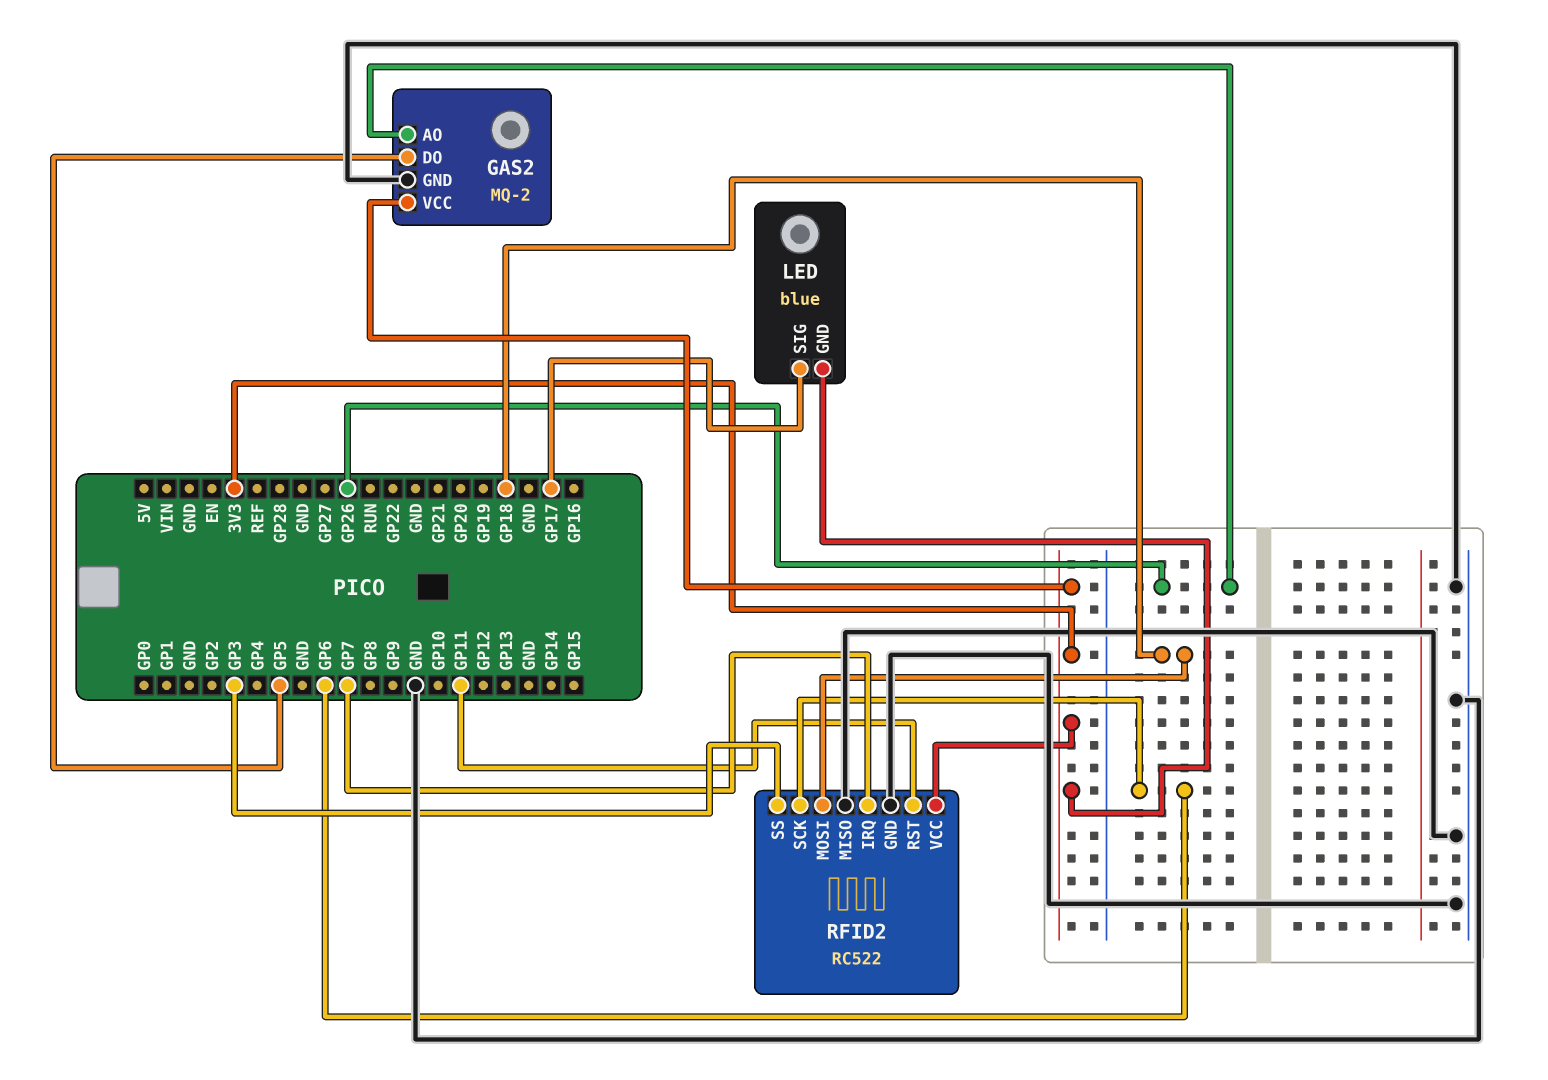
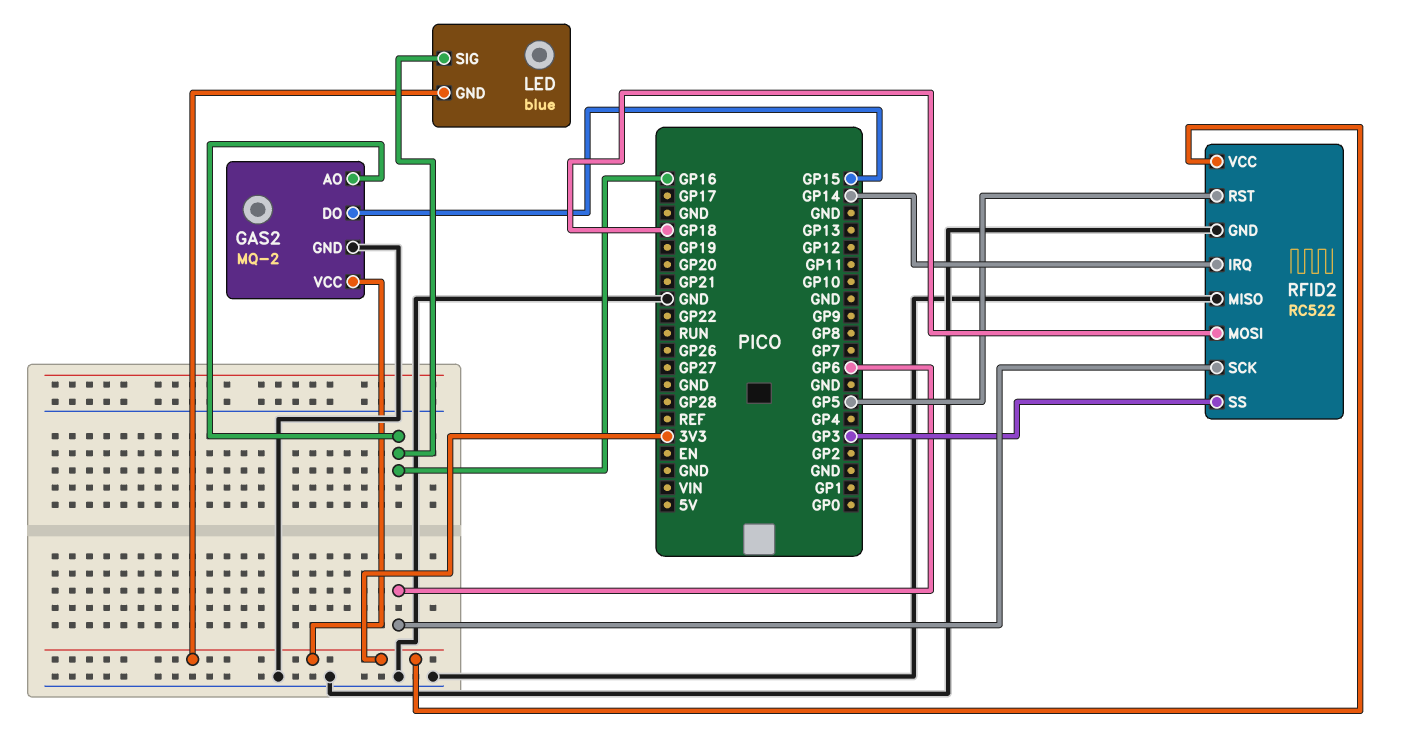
GAS2 pin AO: GP26 -> GP16
GAS2 pin DO: GP5 -> GP15
LED pin SIG: GP17 -> GP16
RFID2 pin IRQ: GP7 -> GP14
RFID2 pin RST: GP11 -> GP5

